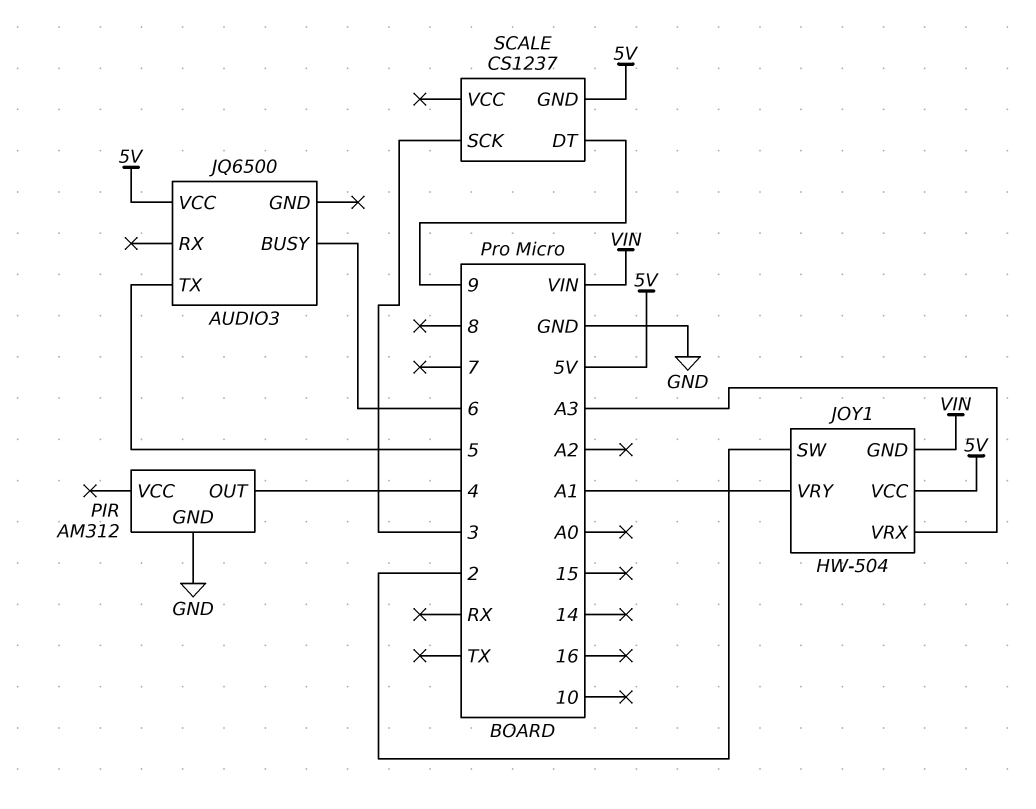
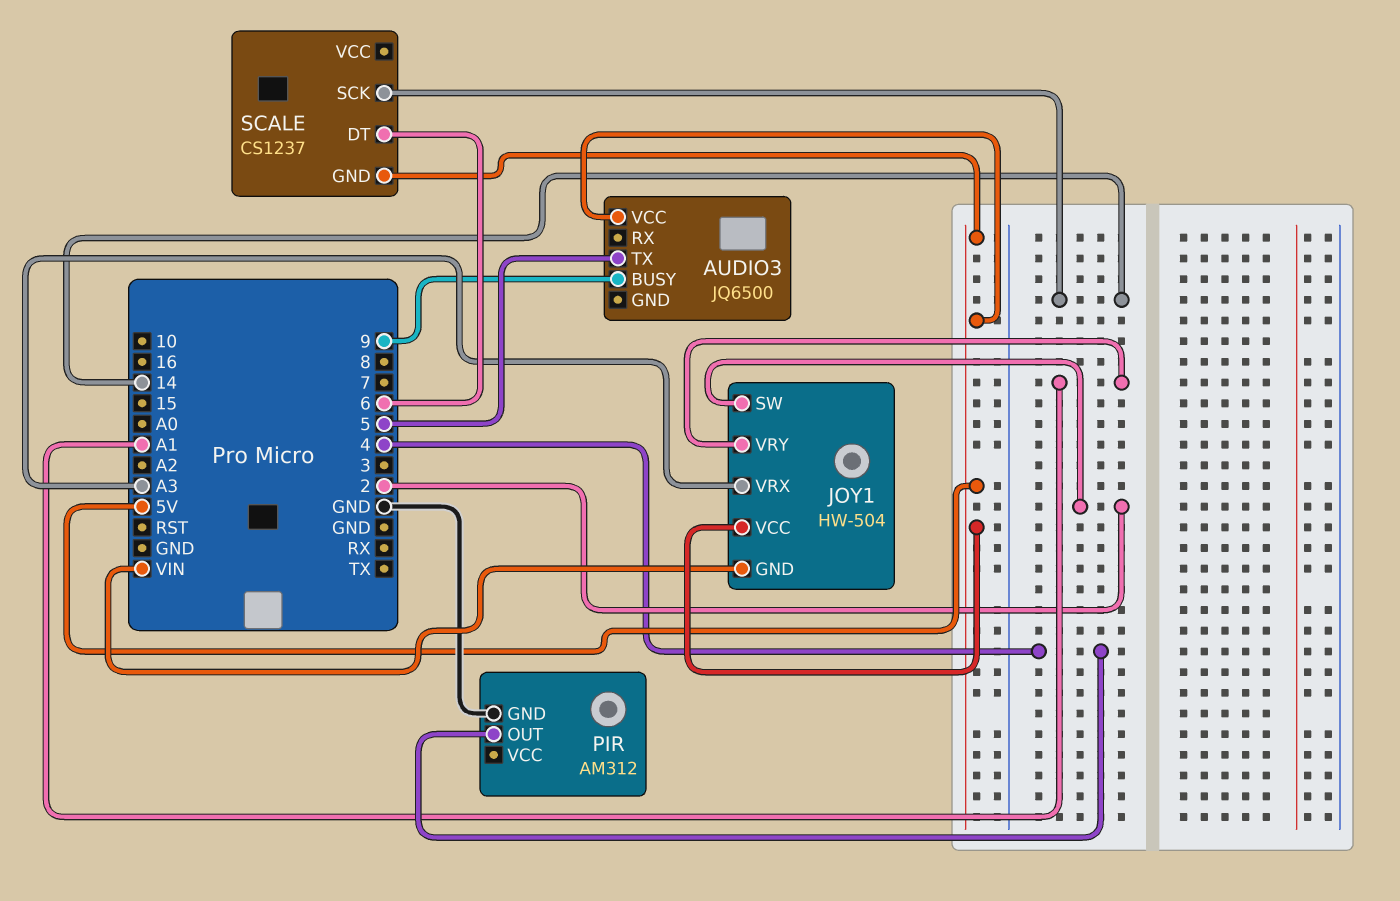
AUDIO3 pin BUSY: 6 -> 9
SCALE pin DT: 9 -> 6
SCALE pin SCK: 3 -> 14

